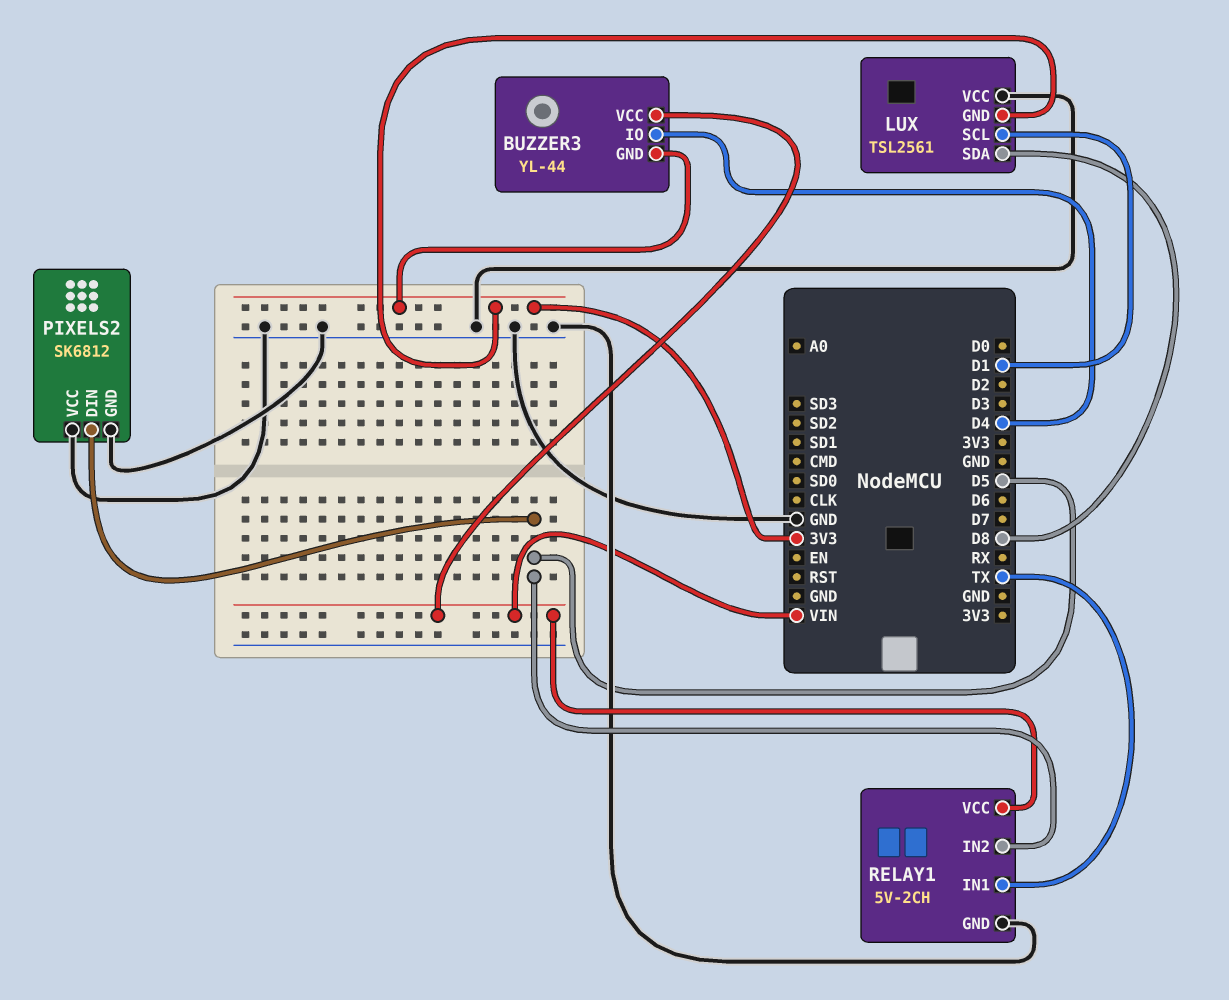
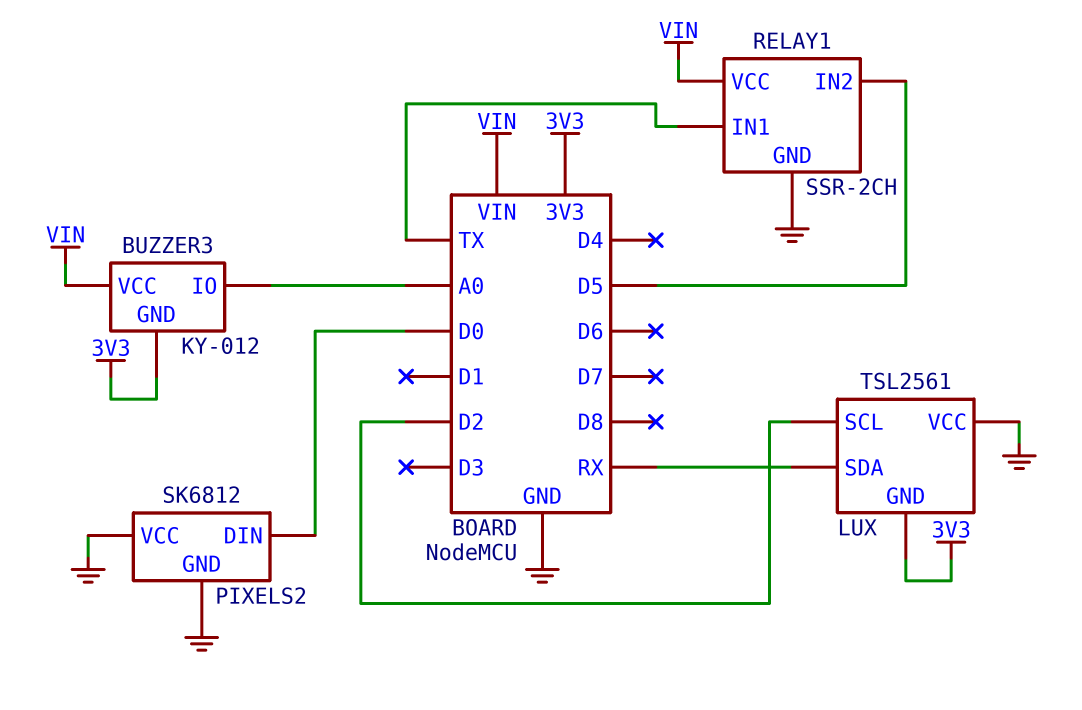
BUZZER3: YL-44 -> KY-012
BUZZER3 pin IO: D4 -> A0
LUX pin SCL: D1 -> D2
LUX pin SDA: D8 -> RX
PIXELS2 pin DIN: D5 -> D0
RELAY1: 5V-2CH -> SSR-2CH

